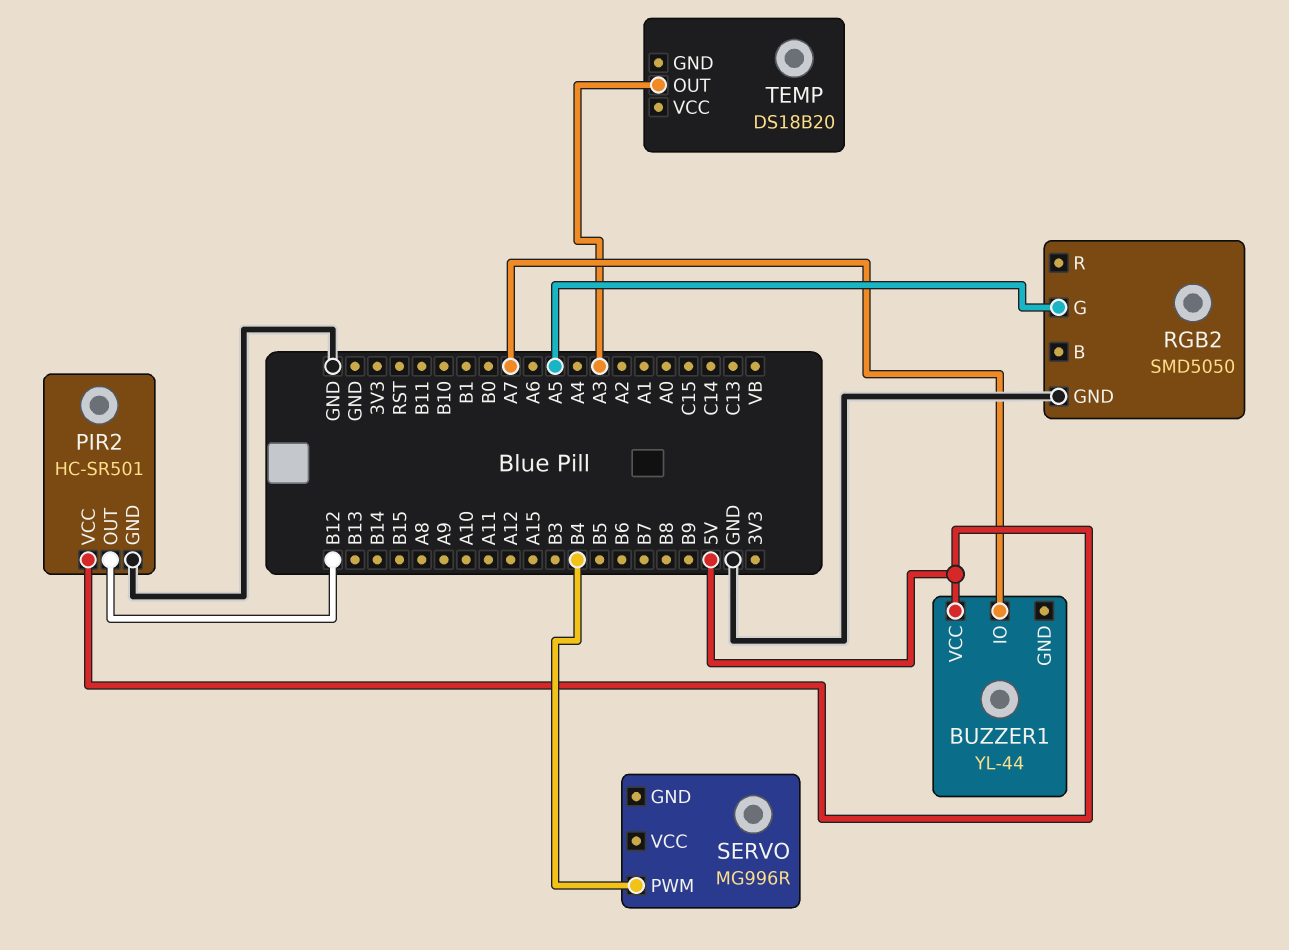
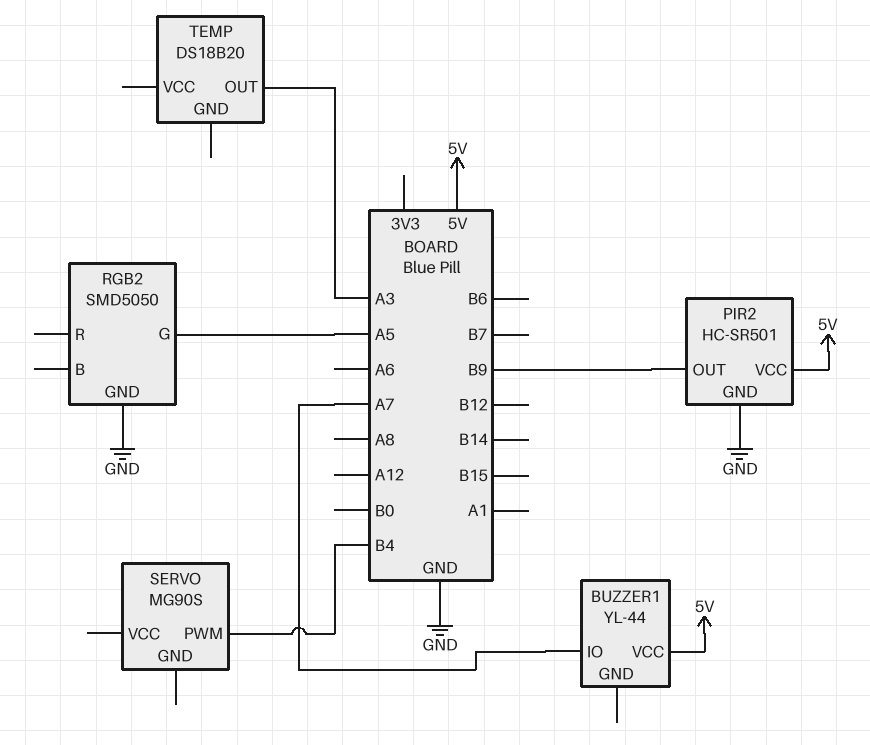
PIR2 pin OUT: B12 -> B9
SERVO: MG996R -> MG90S

